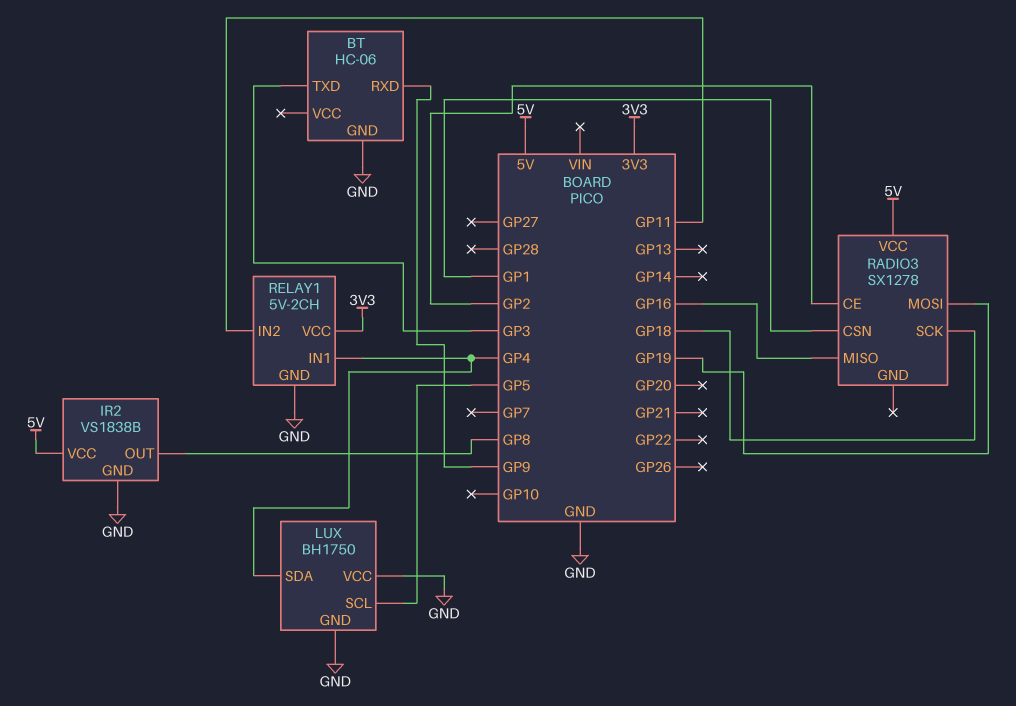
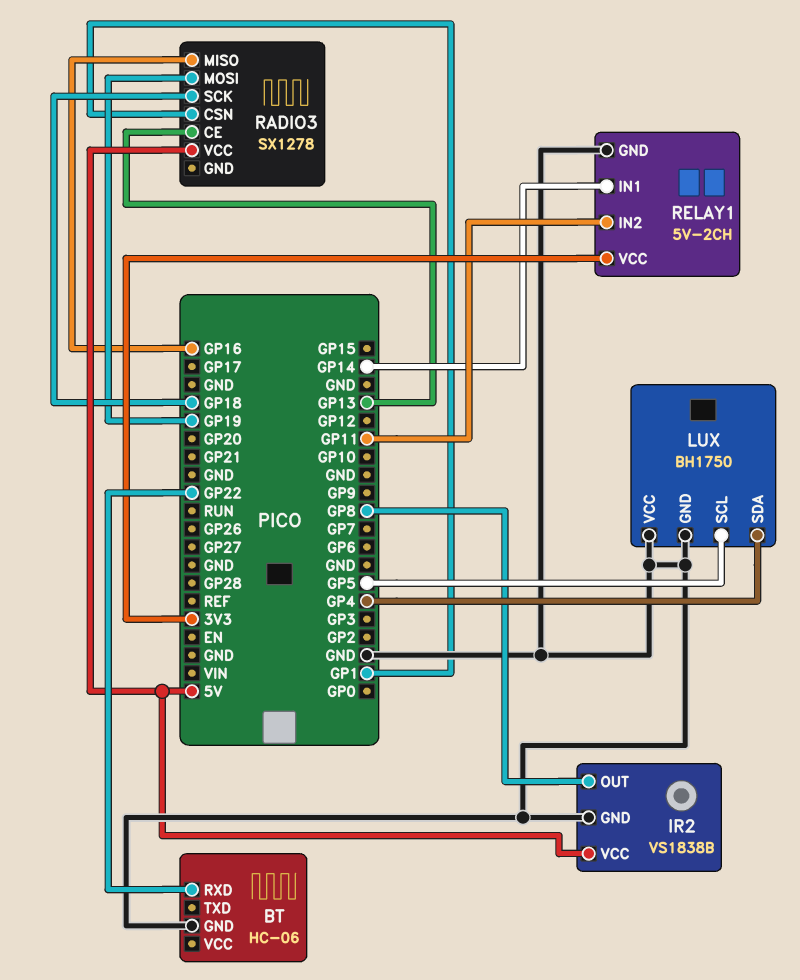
BT pin RXD: GP9 -> GP22
BT pin TXD: GP3 -> none
RADIO3 pin CE: GP2 -> GP13
RELAY1 pin IN1: GP4 -> GP14

